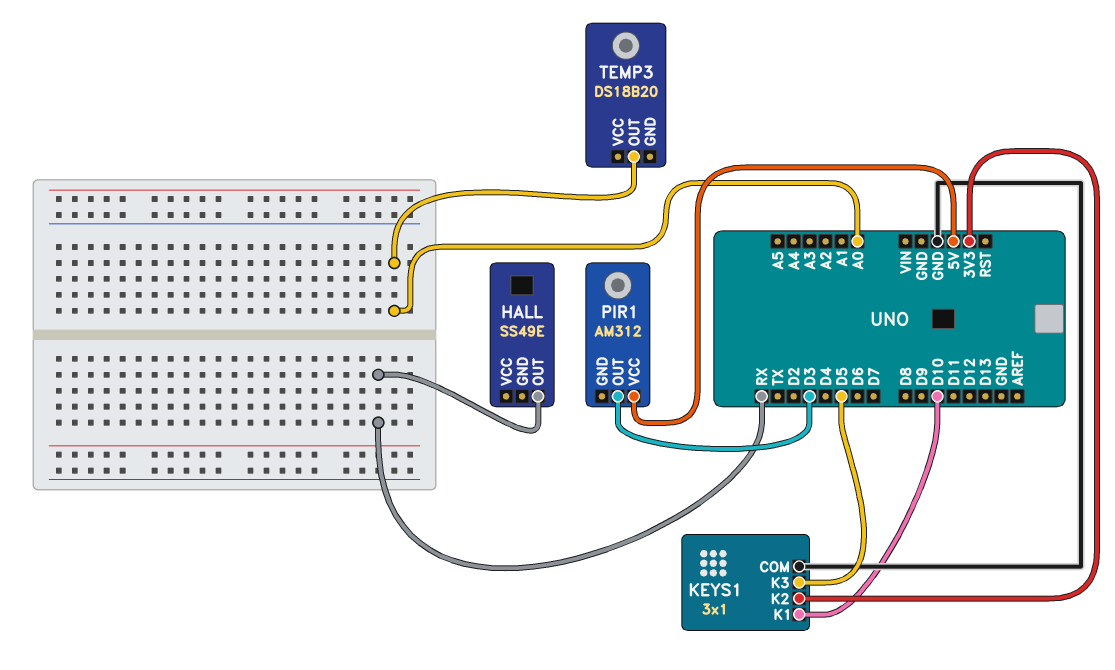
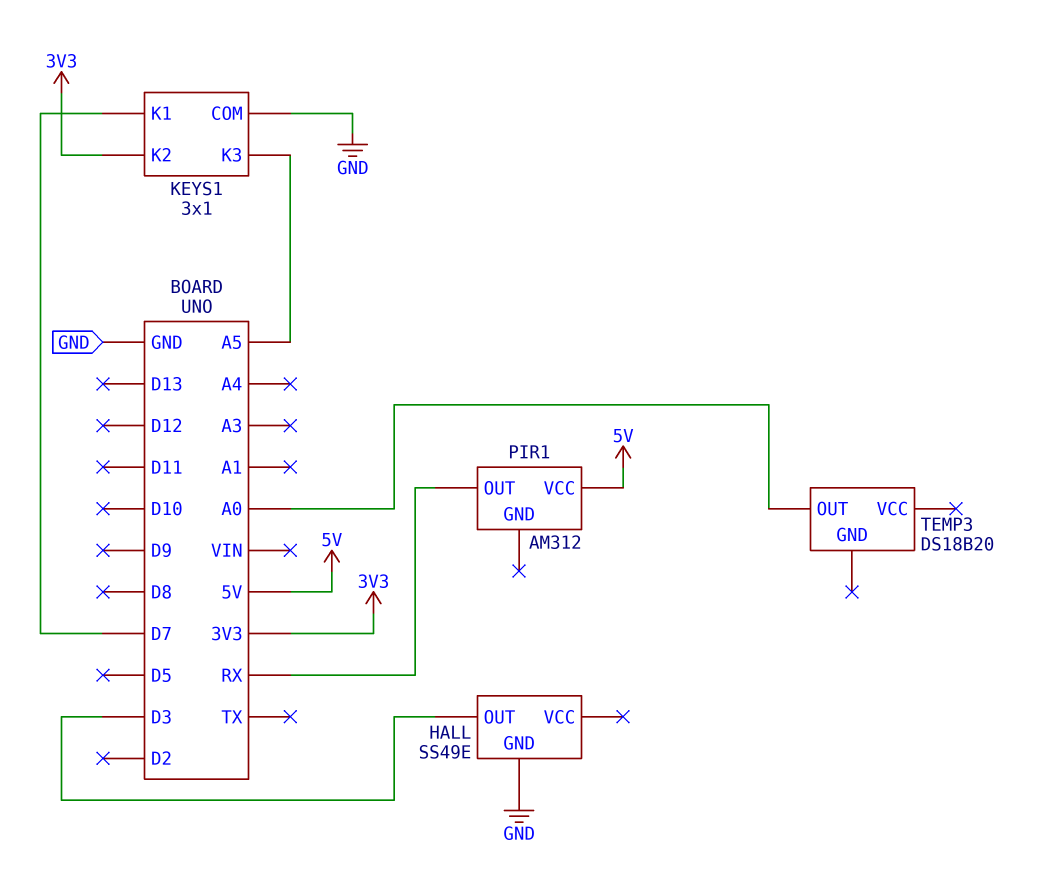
HALL pin GND: none -> GND
HALL pin OUT: RX -> D3
KEYS1 pin K1: D10 -> D7
KEYS1 pin K3: D5 -> A5
PIR1 pin OUT: D3 -> RX

